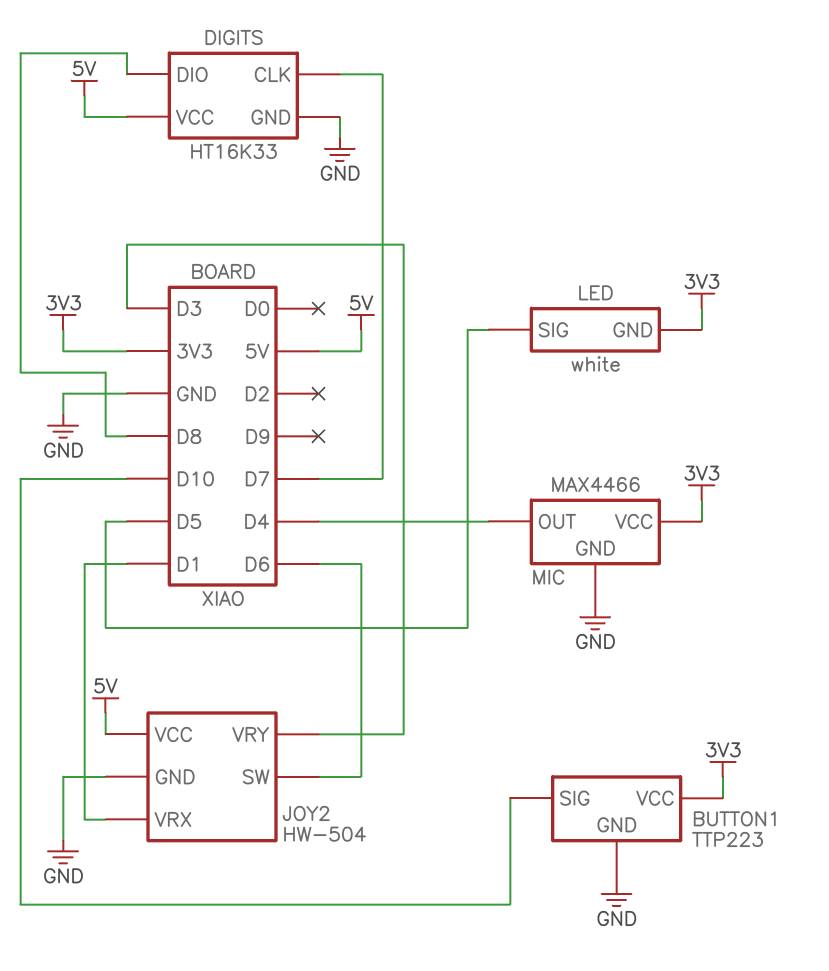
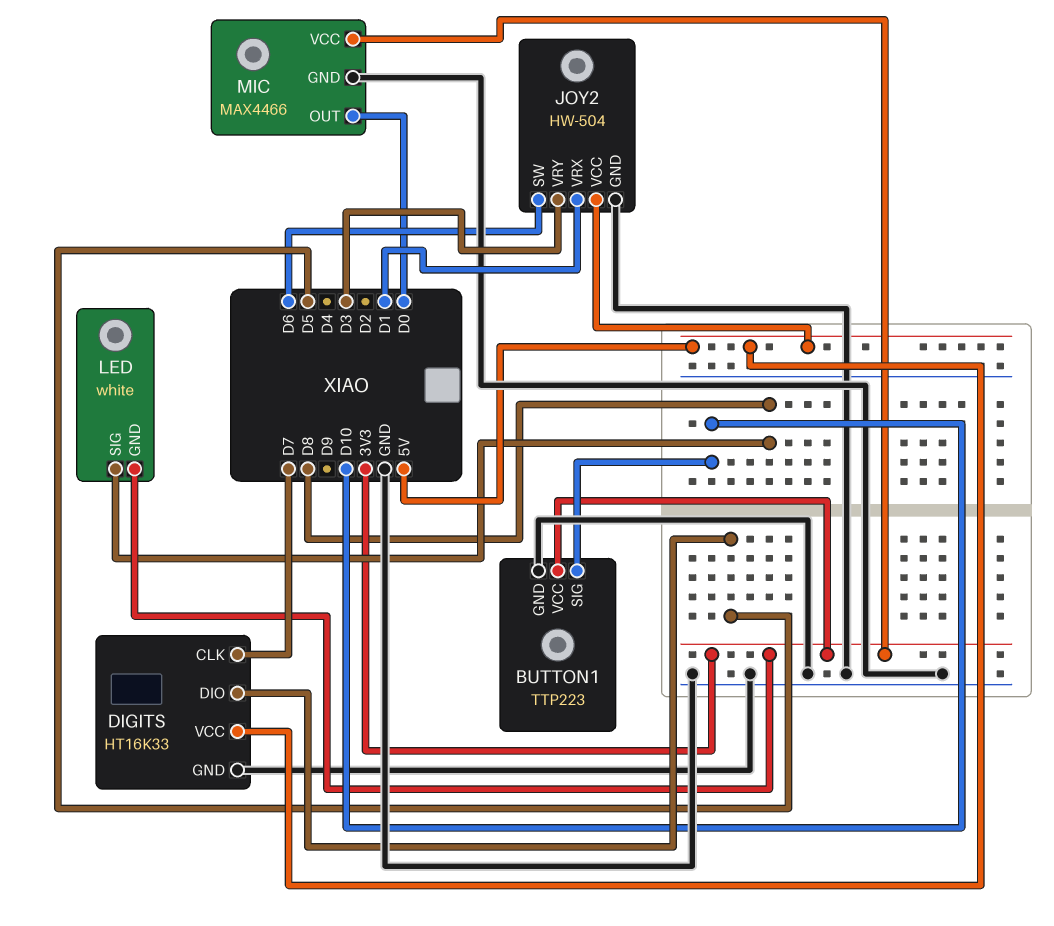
DIGITS pin DIO: D8 -> D5
LED pin SIG: D5 -> D8
MIC pin OUT: D4 -> D0

